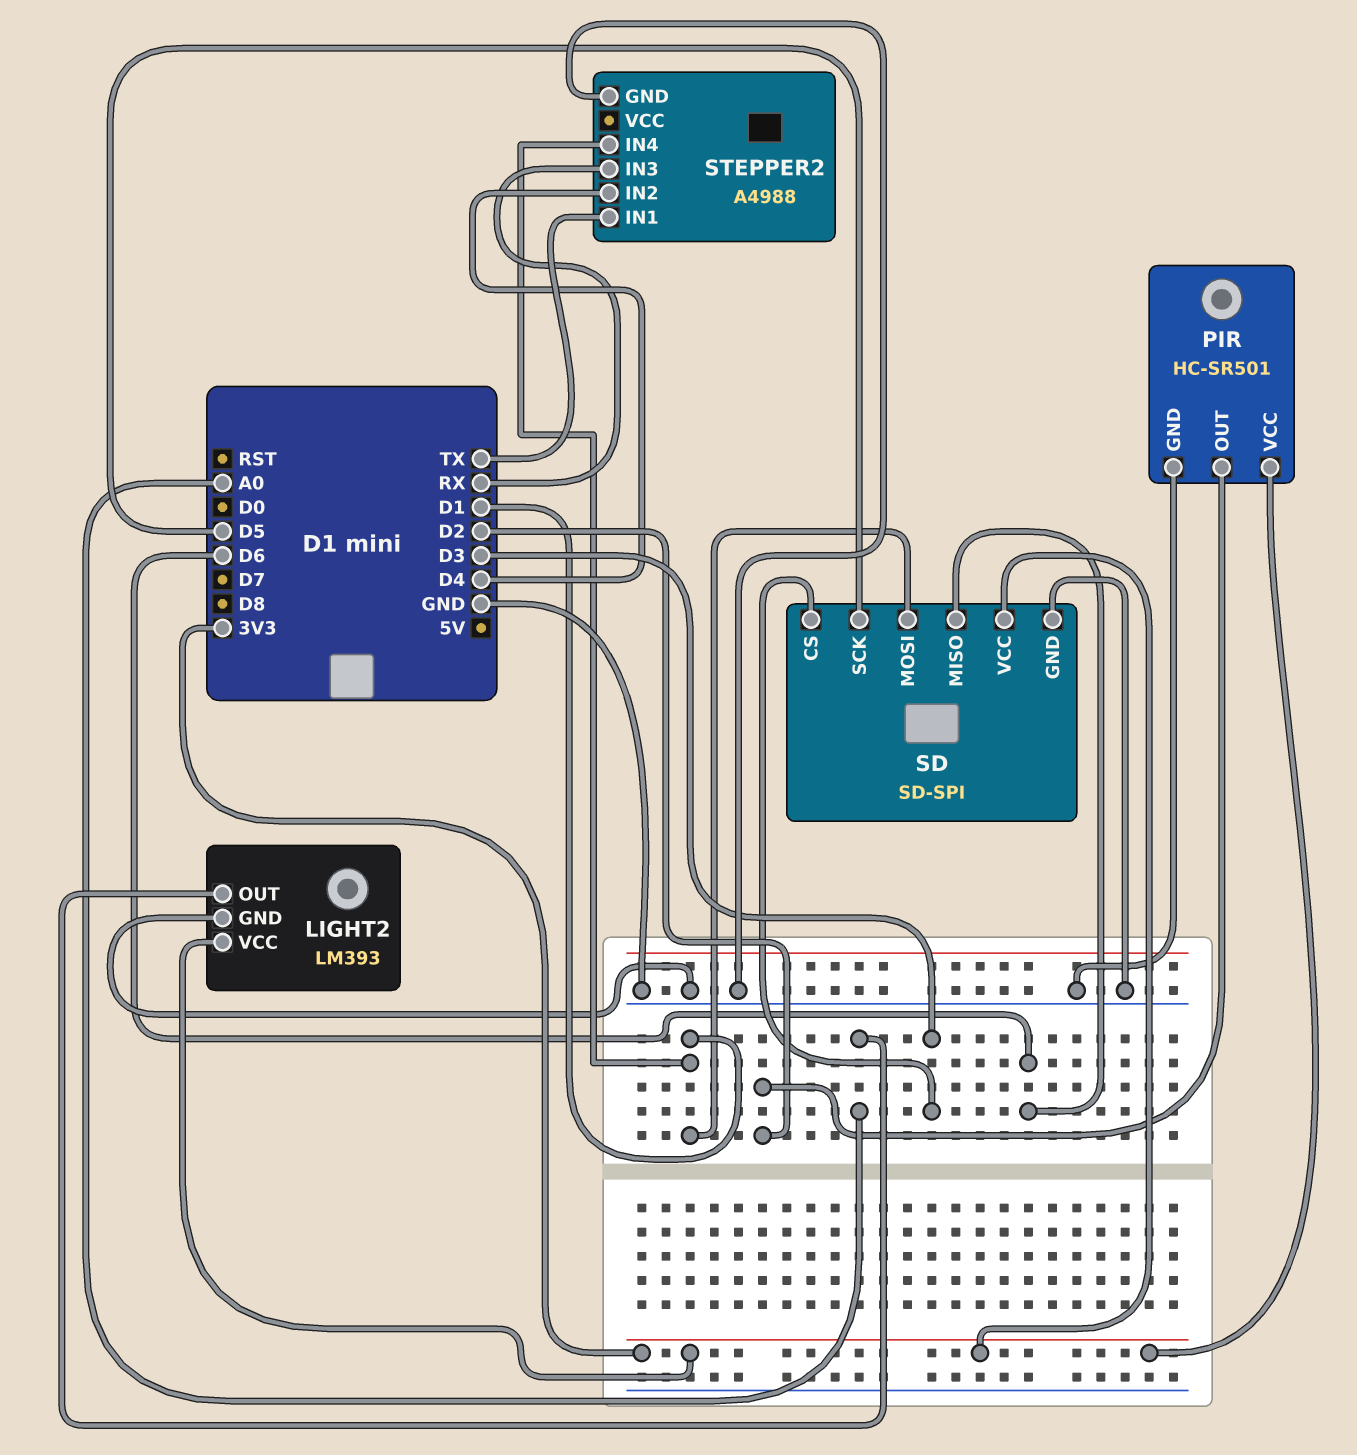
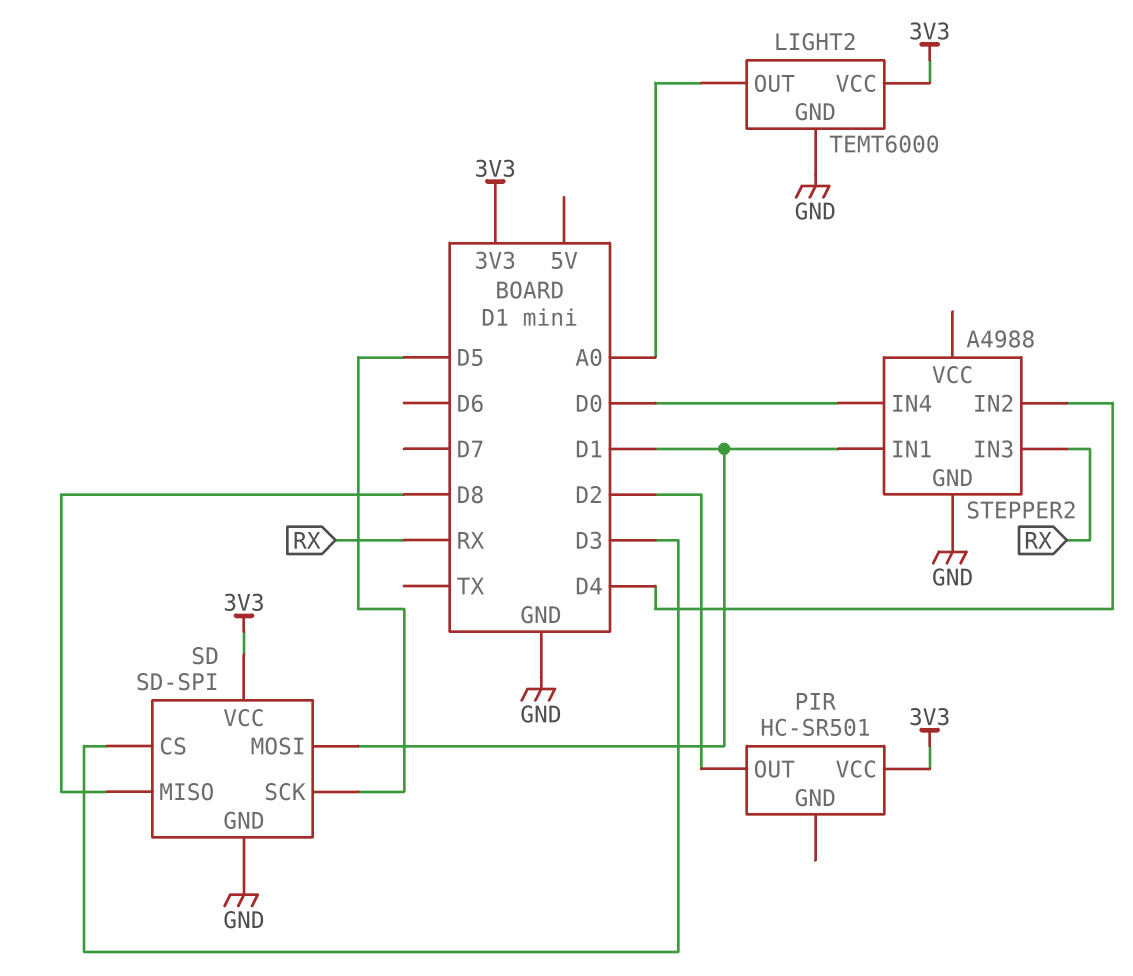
LIGHT2: LM393 -> TEMT6000
PIR pin GND: GND -> none
SD pin MISO: D6 -> D8
STEPPER2 pin IN1: TX -> D1
STEPPER2 pin IN4: D1 -> D0

